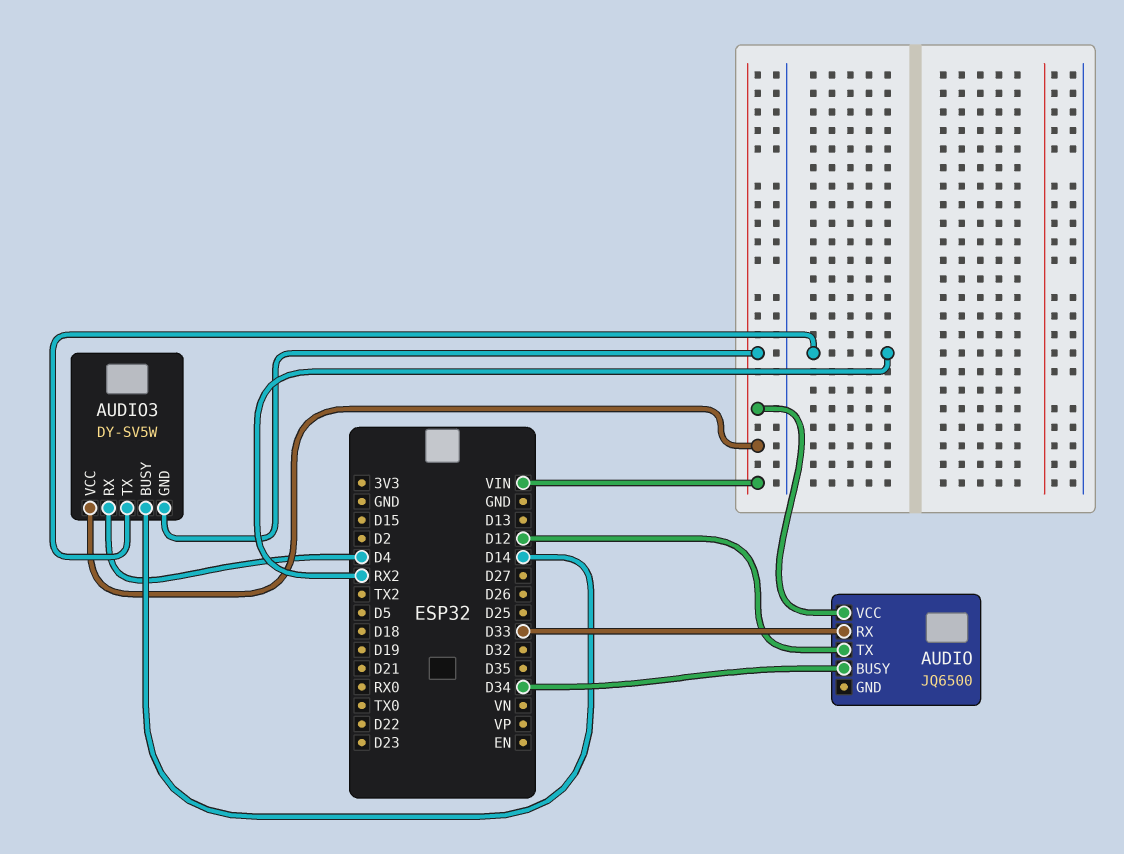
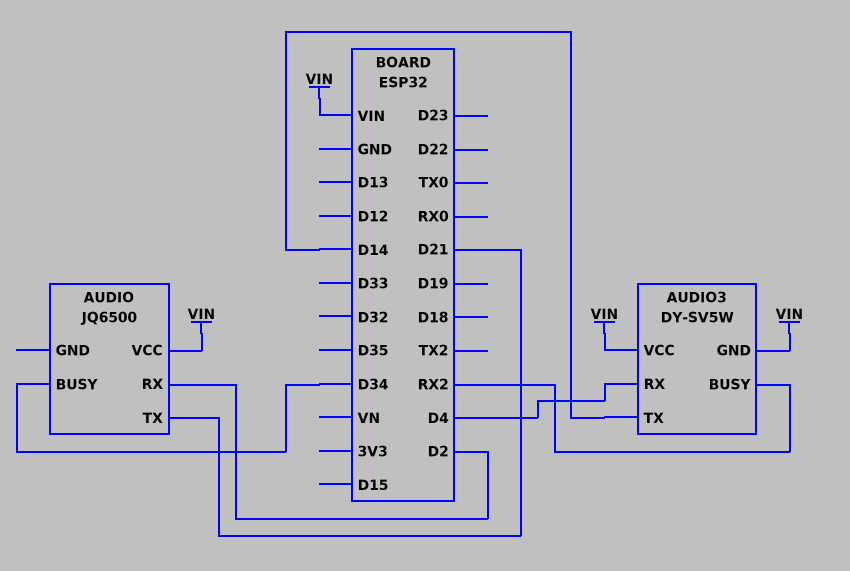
AUDIO pin RX: D33 -> D2
AUDIO pin TX: D12 -> D21
AUDIO3 pin BUSY: D14 -> RX2
AUDIO3 pin TX: RX2 -> D14

